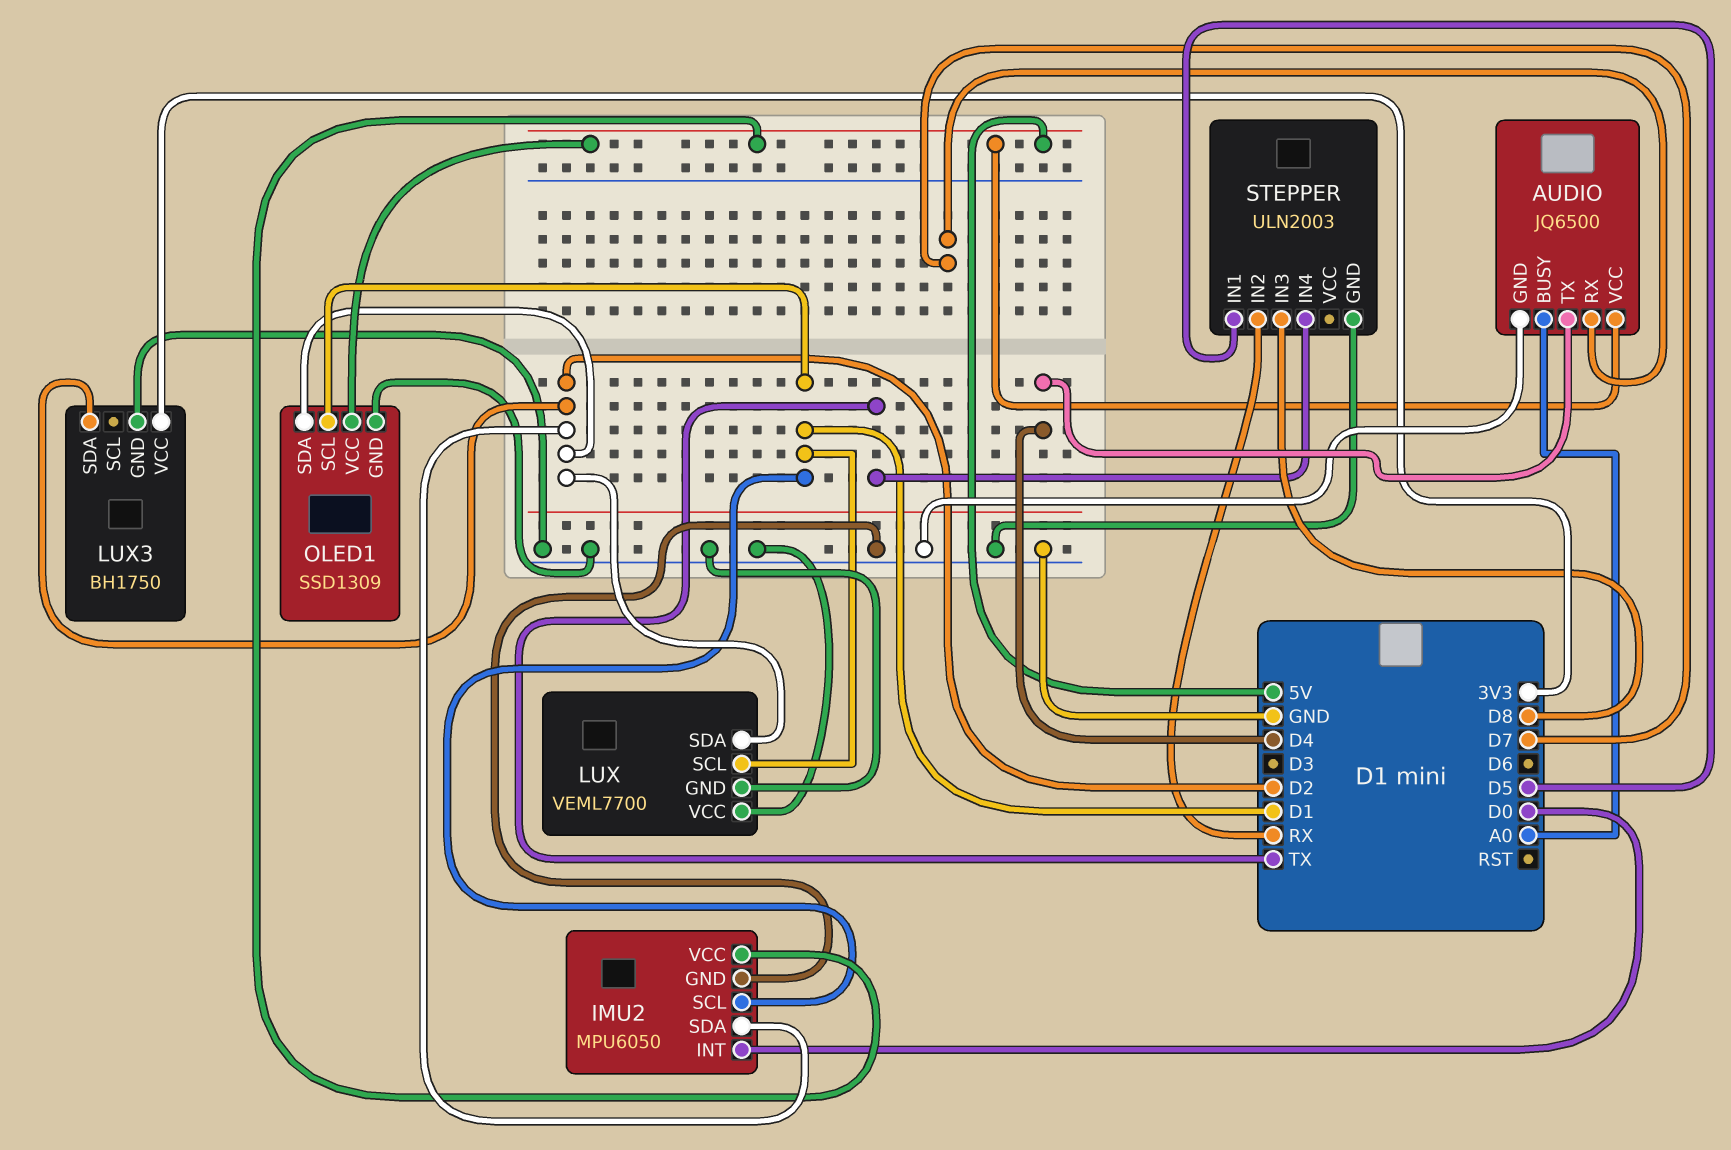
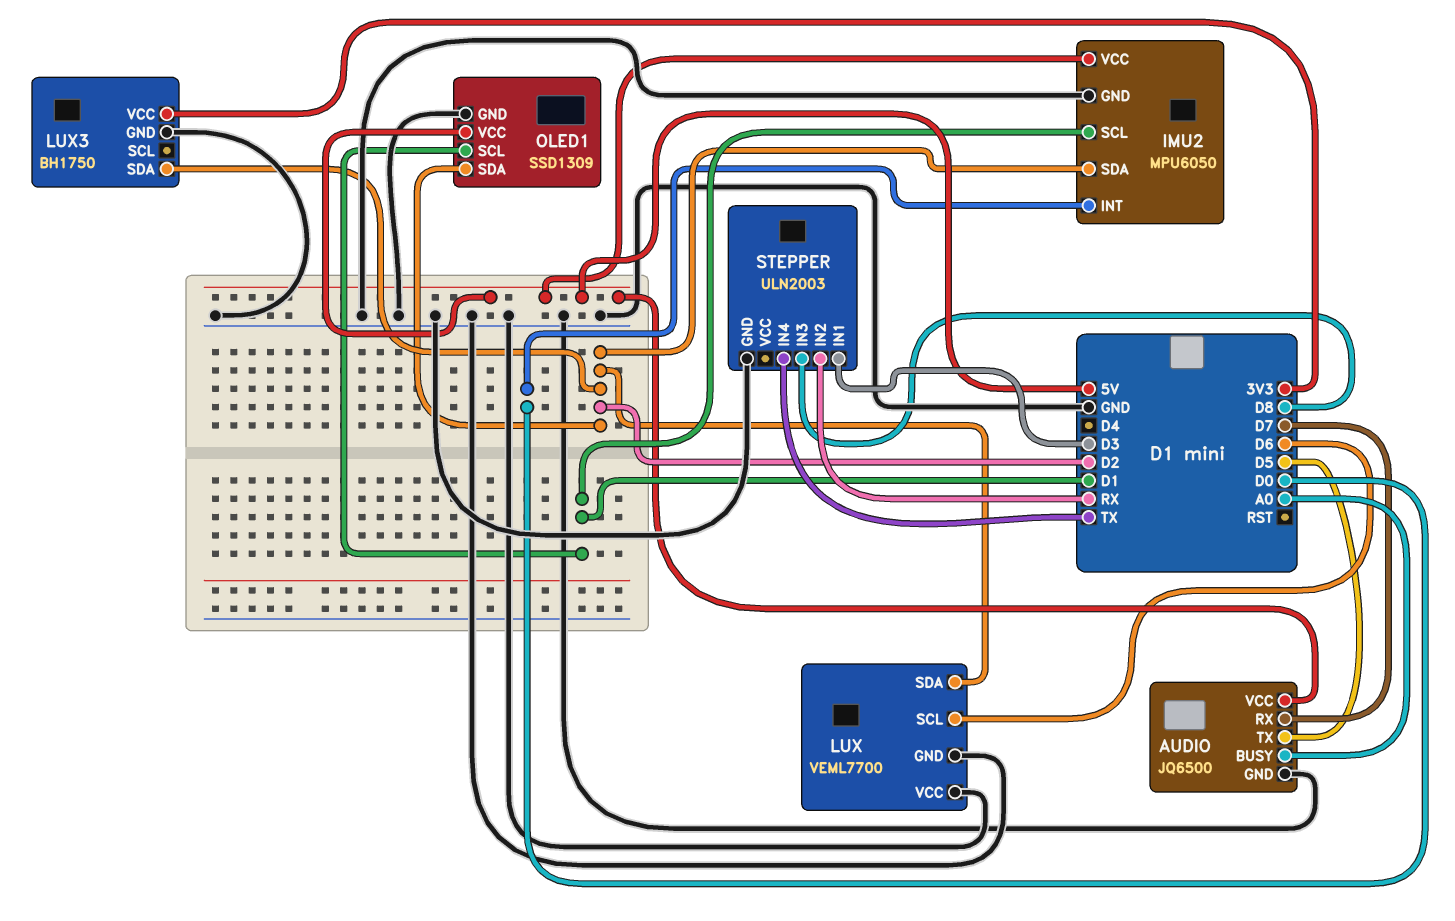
AUDIO pin TX: D4 -> D5
LUX pin SCL: D1 -> D6
STEPPER pin IN1: D5 -> D3

